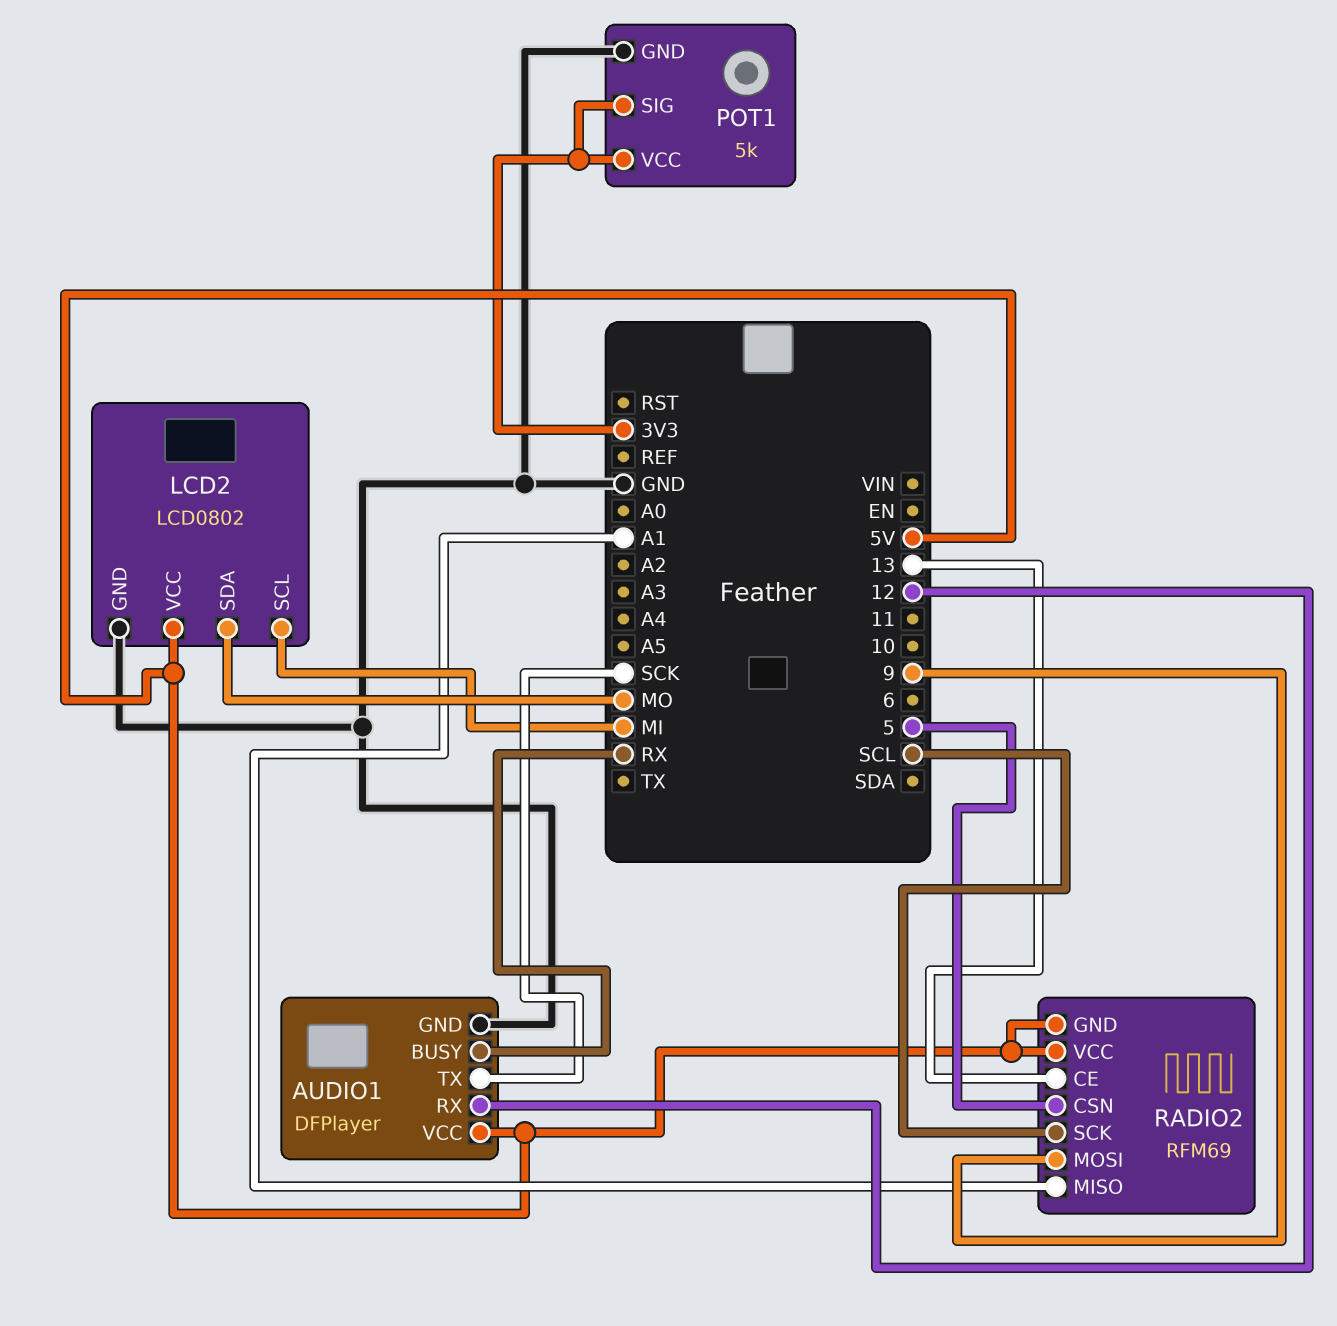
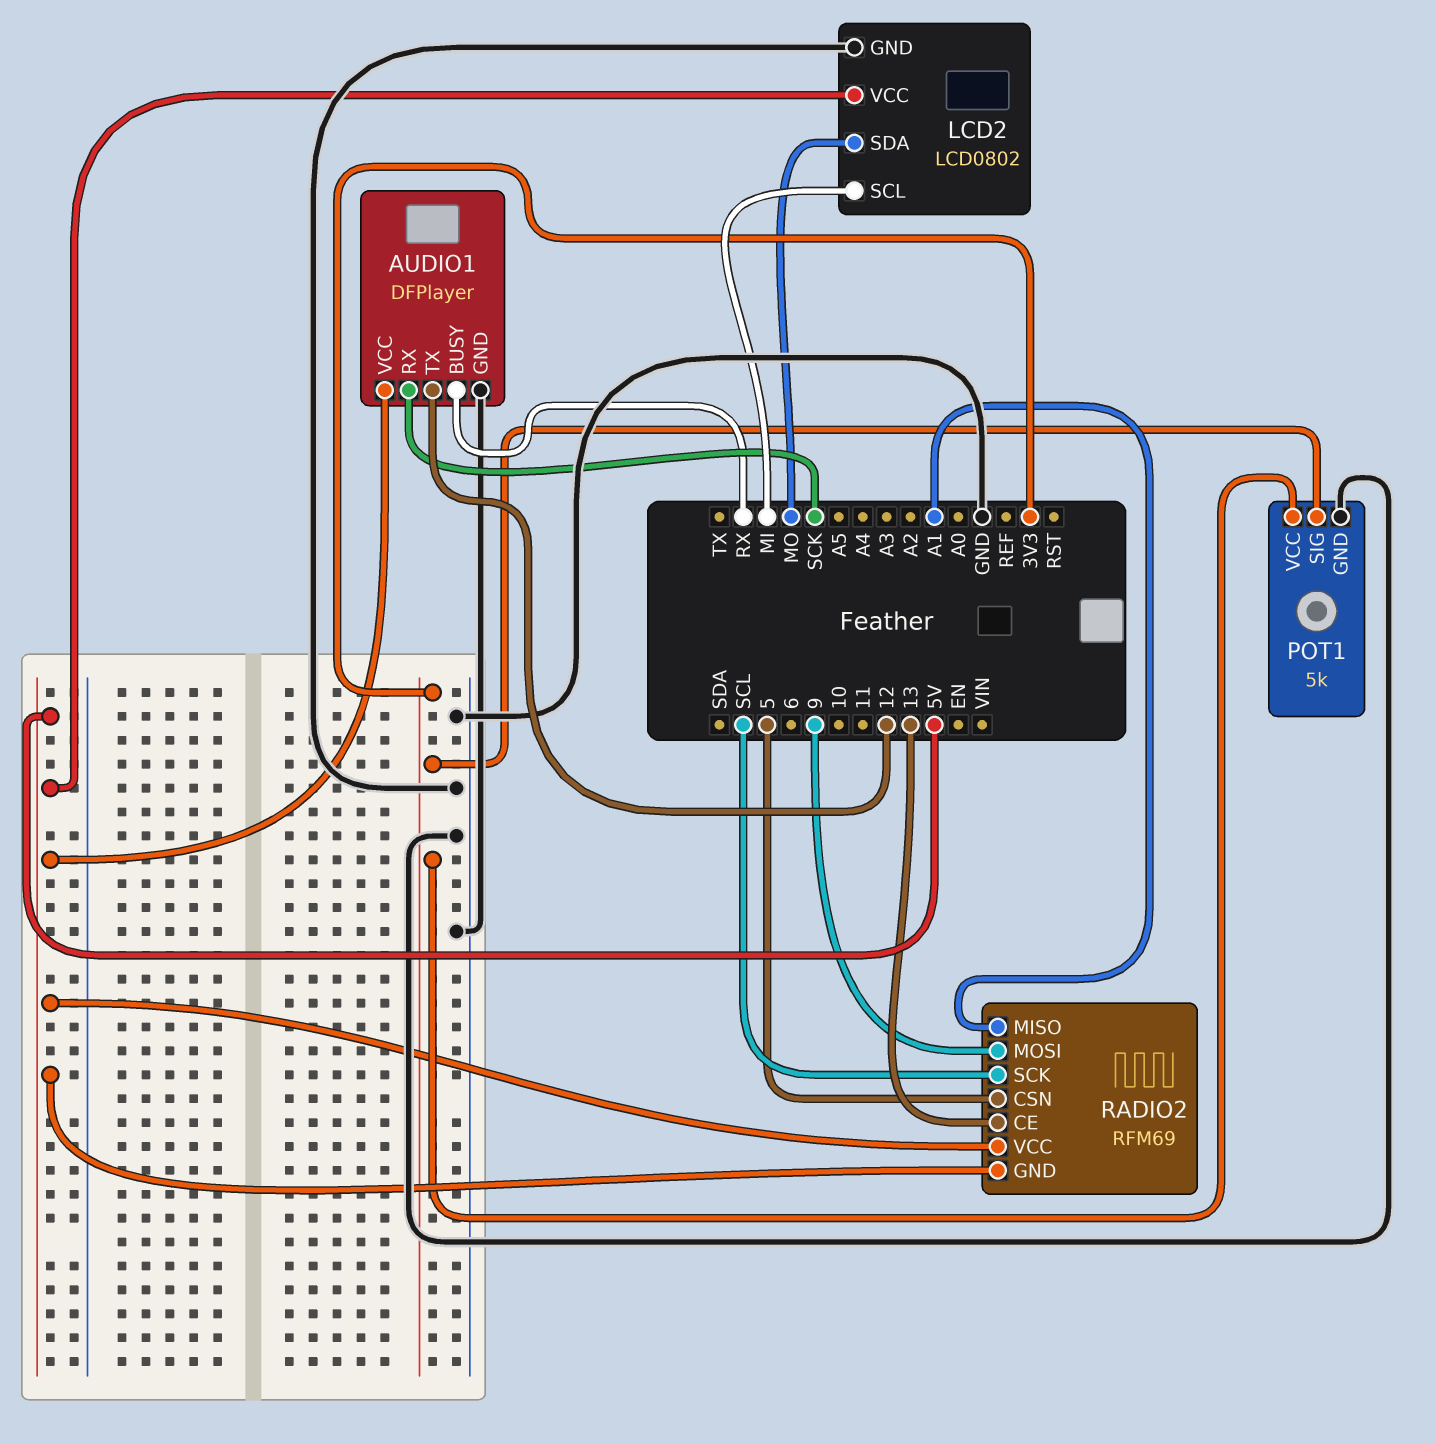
AUDIO1 pin RX: 12 -> SCK
AUDIO1 pin TX: SCK -> 12

